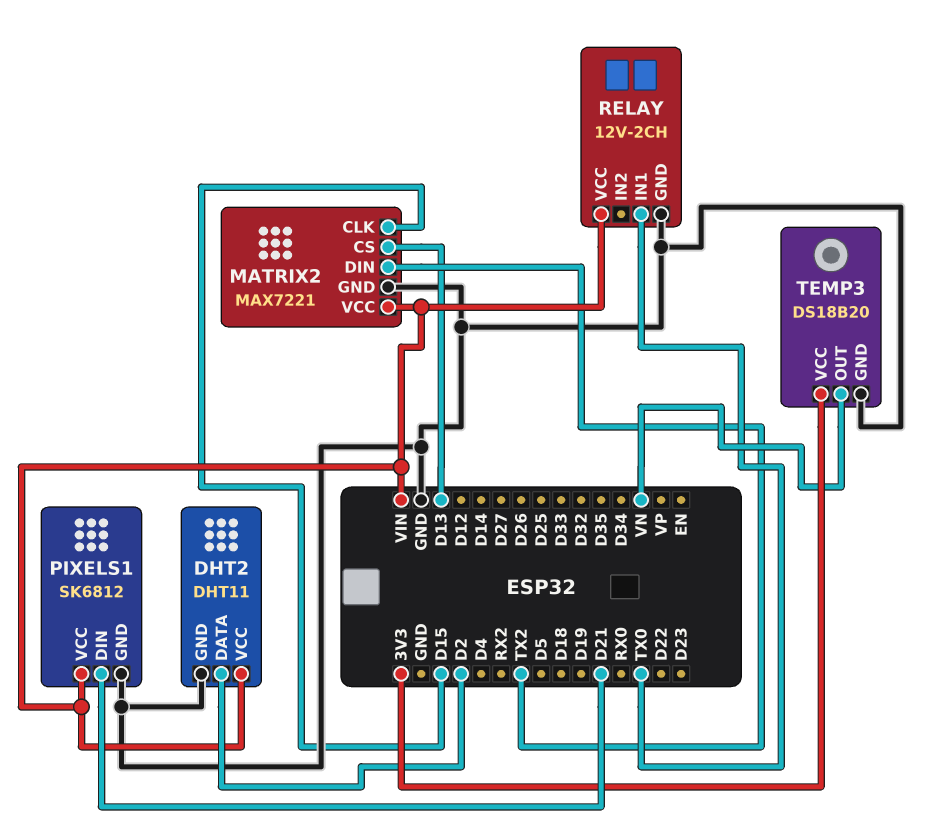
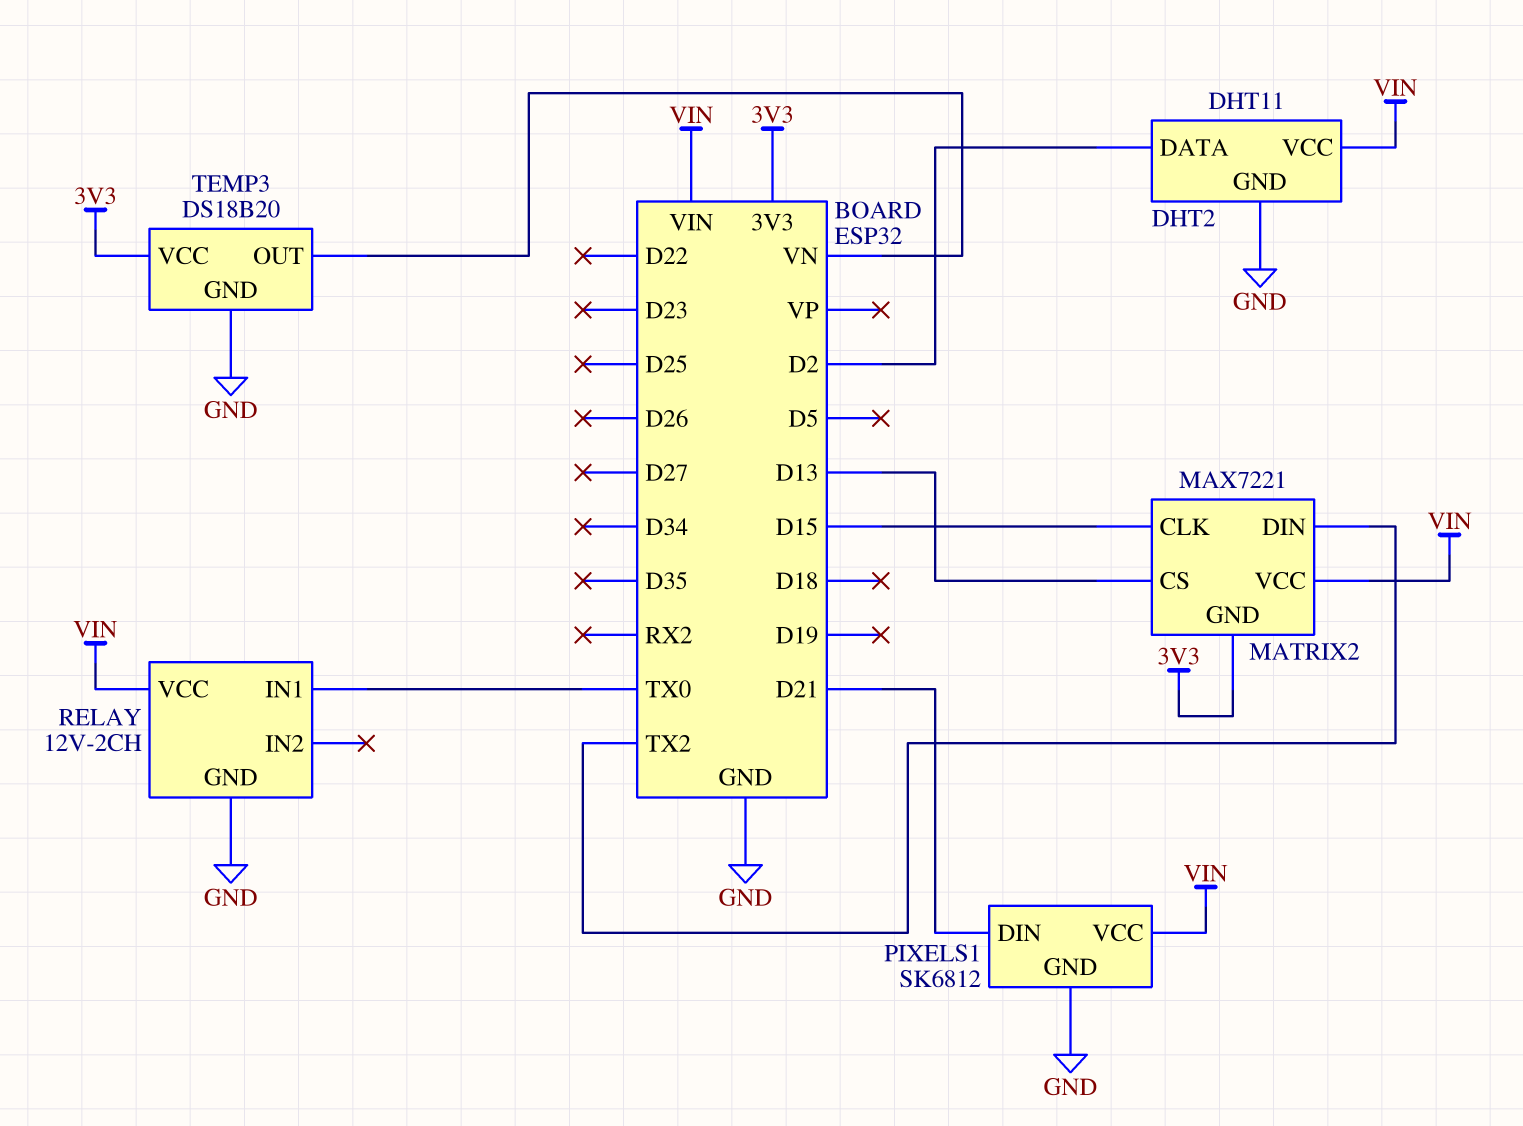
MATRIX2 pin GND: GND -> 3V3

